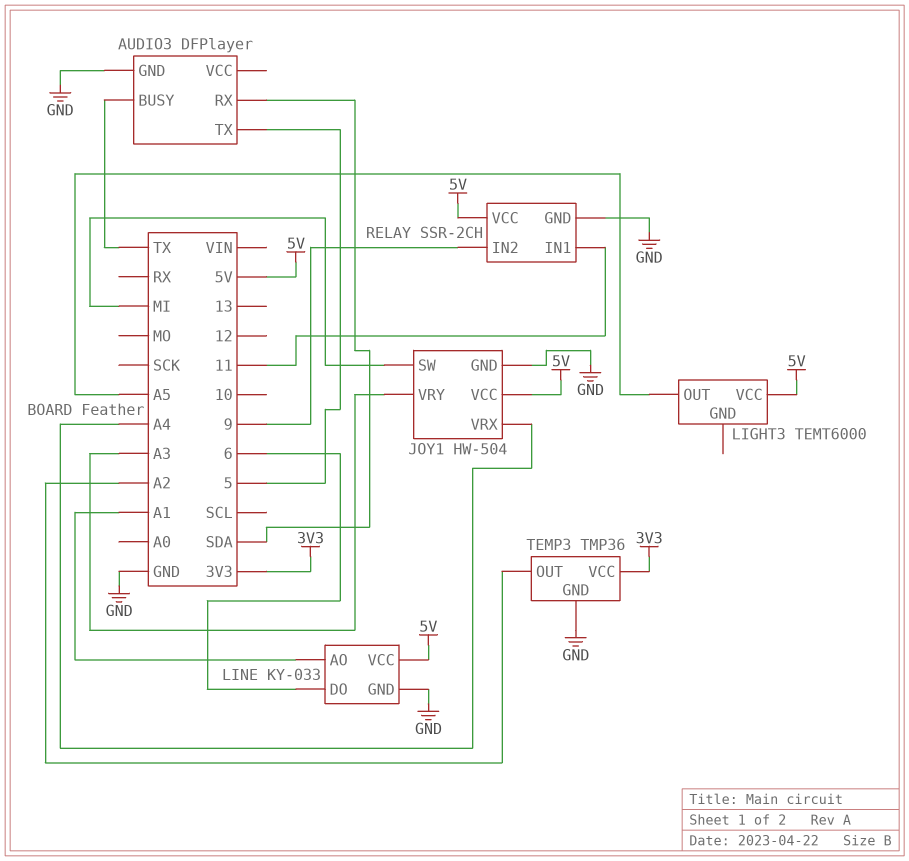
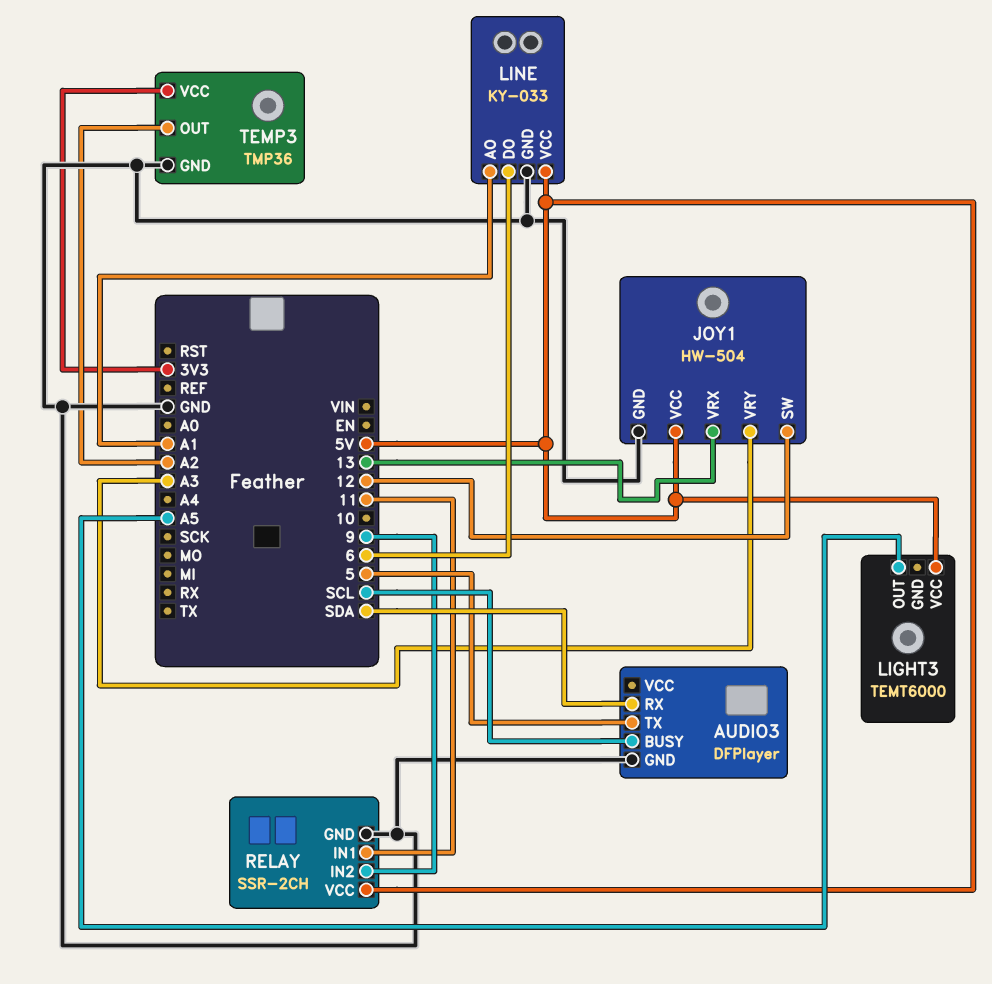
AUDIO3 pin BUSY: TX -> SCL
JOY1 pin SW: MI -> 12
JOY1 pin VRX: A4 -> 13

